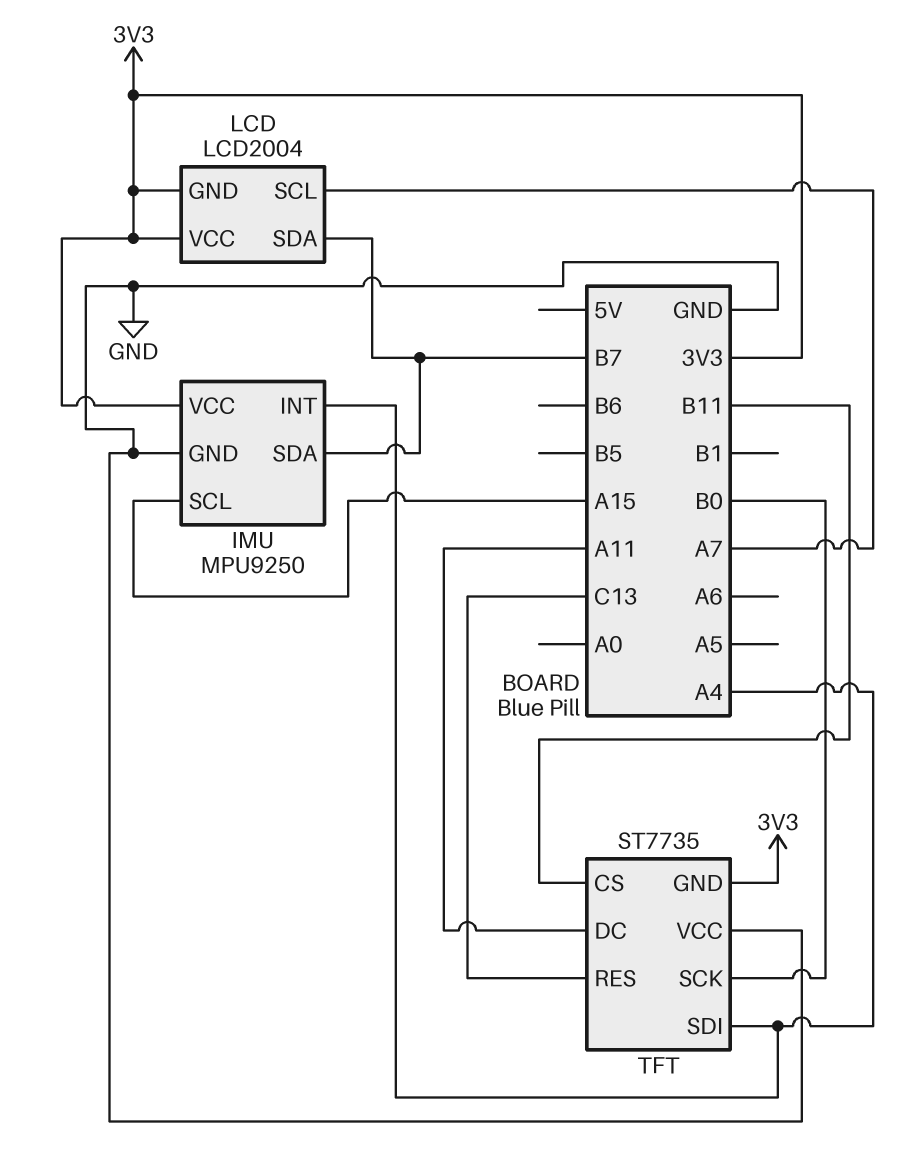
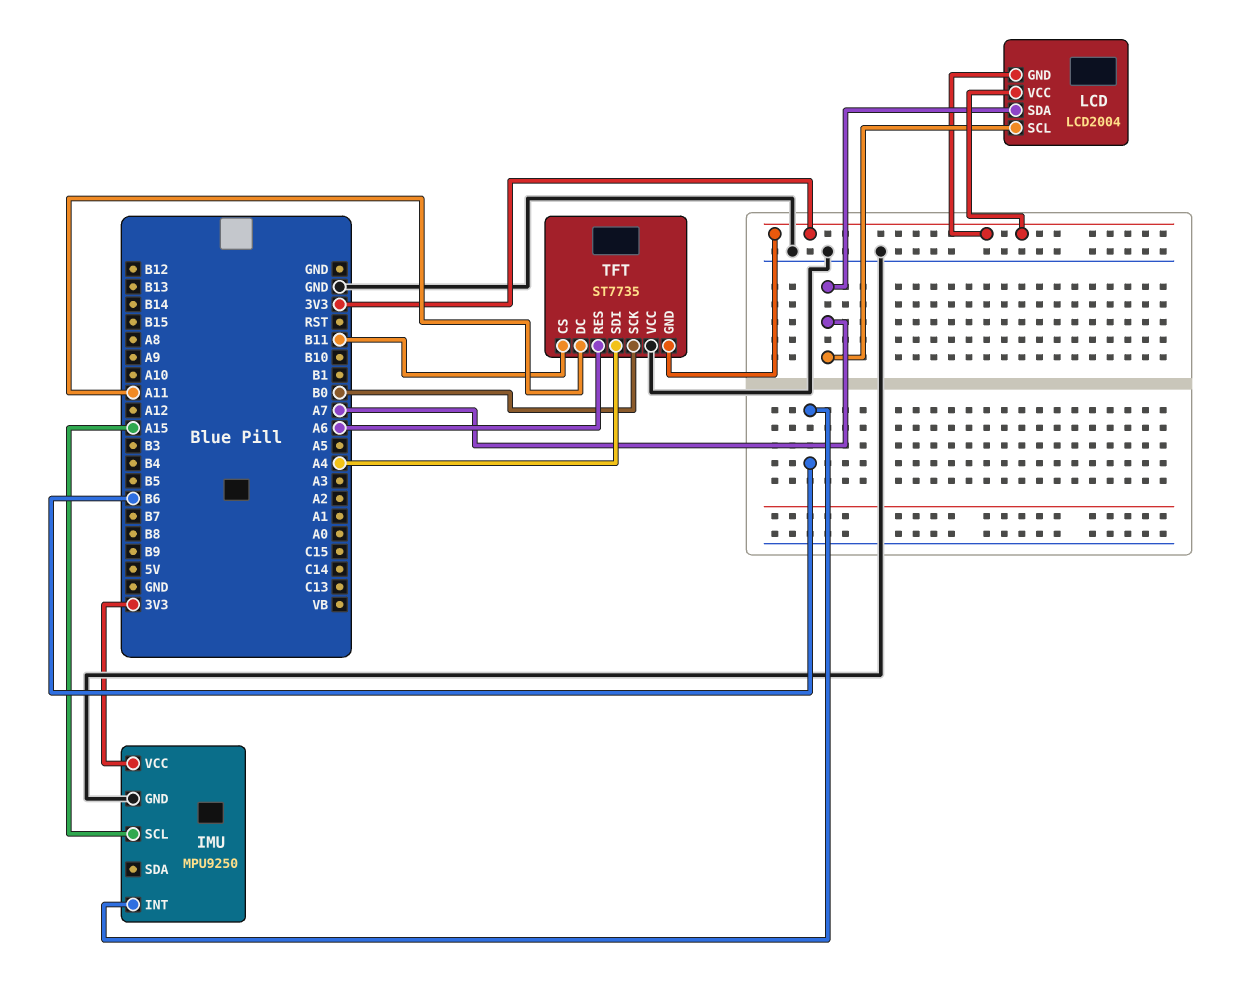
IMU pin INT: A4 -> B6
IMU pin SDA: B7 -> none
LCD pin SDA: B7 -> A7
TFT pin RES: C13 -> A6

